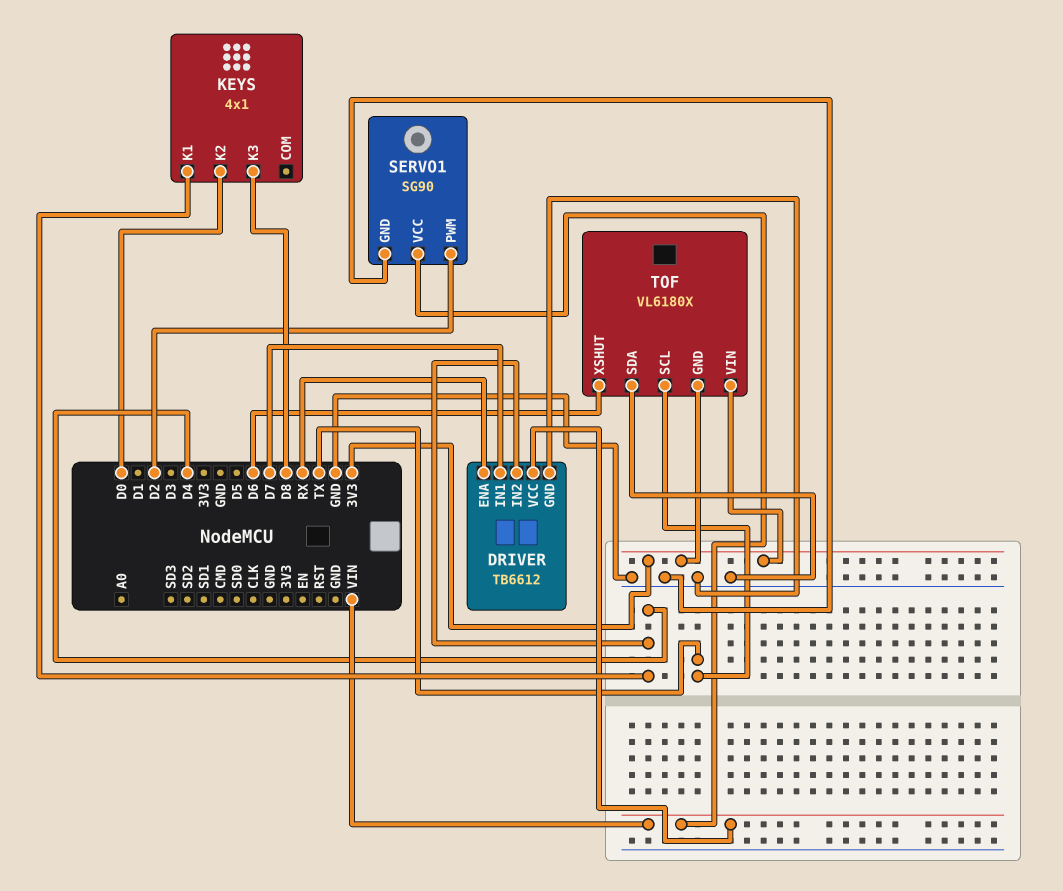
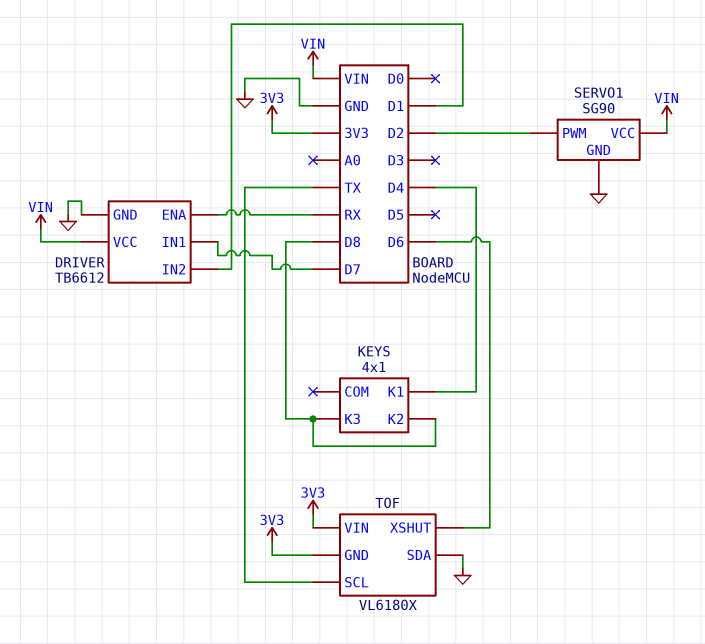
DRIVER pin IN2: D4 -> D1
KEYS pin K2: D0 -> D8

